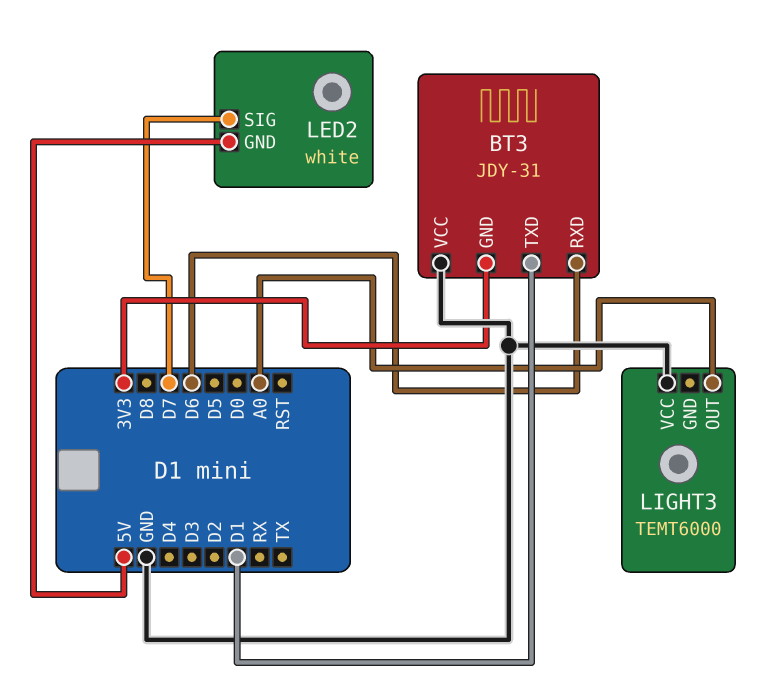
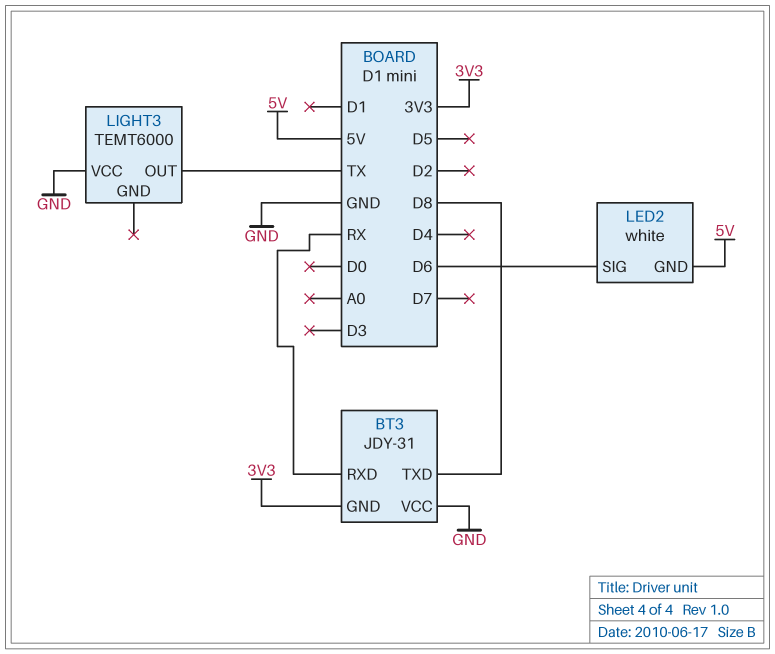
BT3 pin RXD: D6 -> RX
BT3 pin TXD: D1 -> D8
LED2 pin SIG: D7 -> D6
LIGHT3 pin OUT: A0 -> TX

